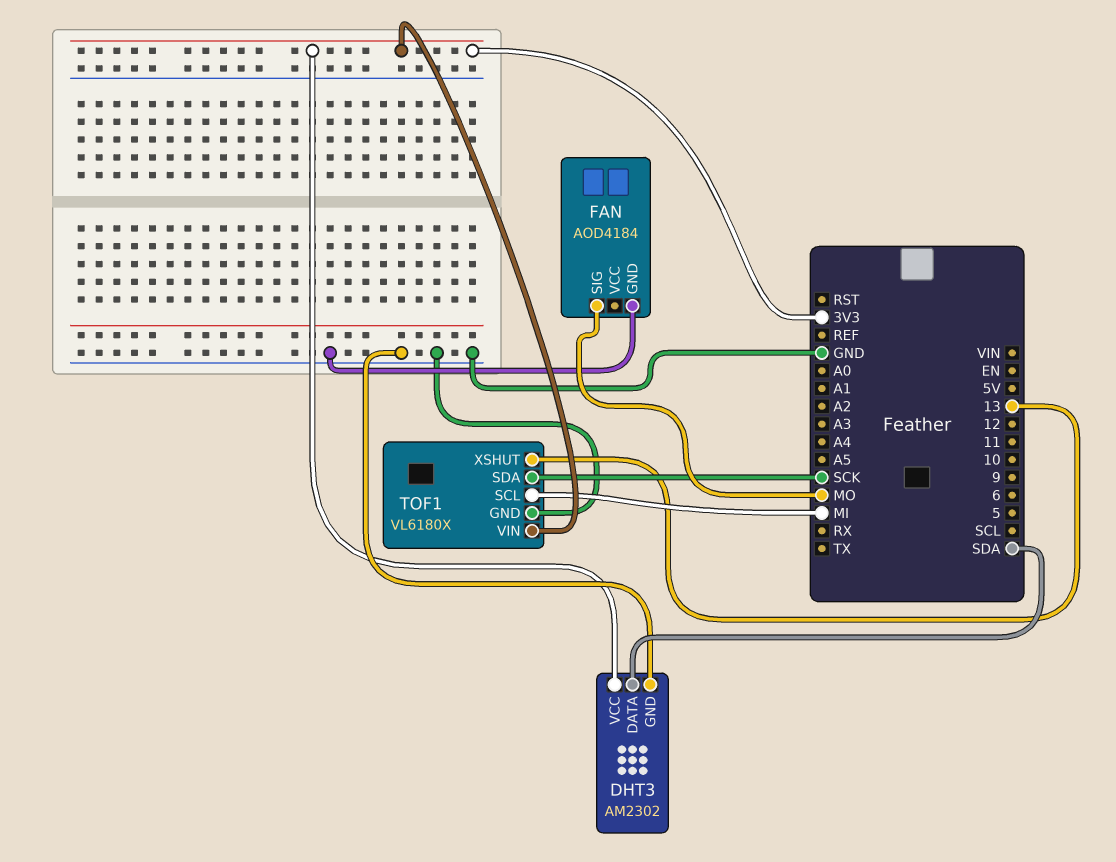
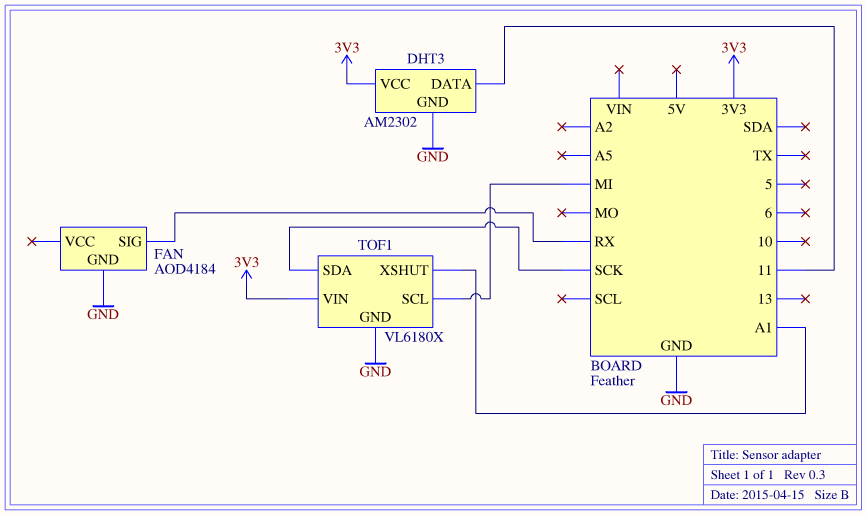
DHT3 pin DATA: SDA -> 11
FAN pin SIG: MO -> RX
TOF1 pin XSHUT: 13 -> A1

